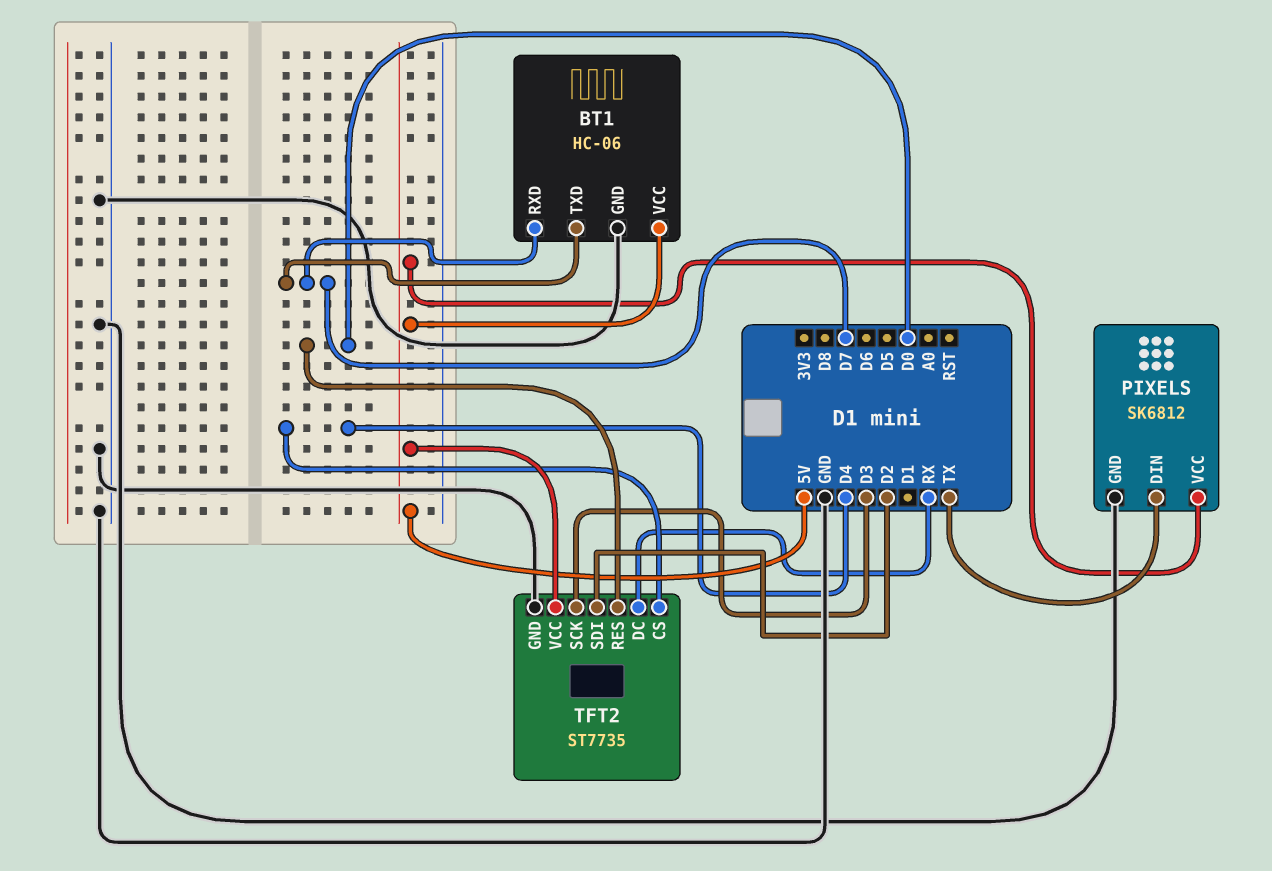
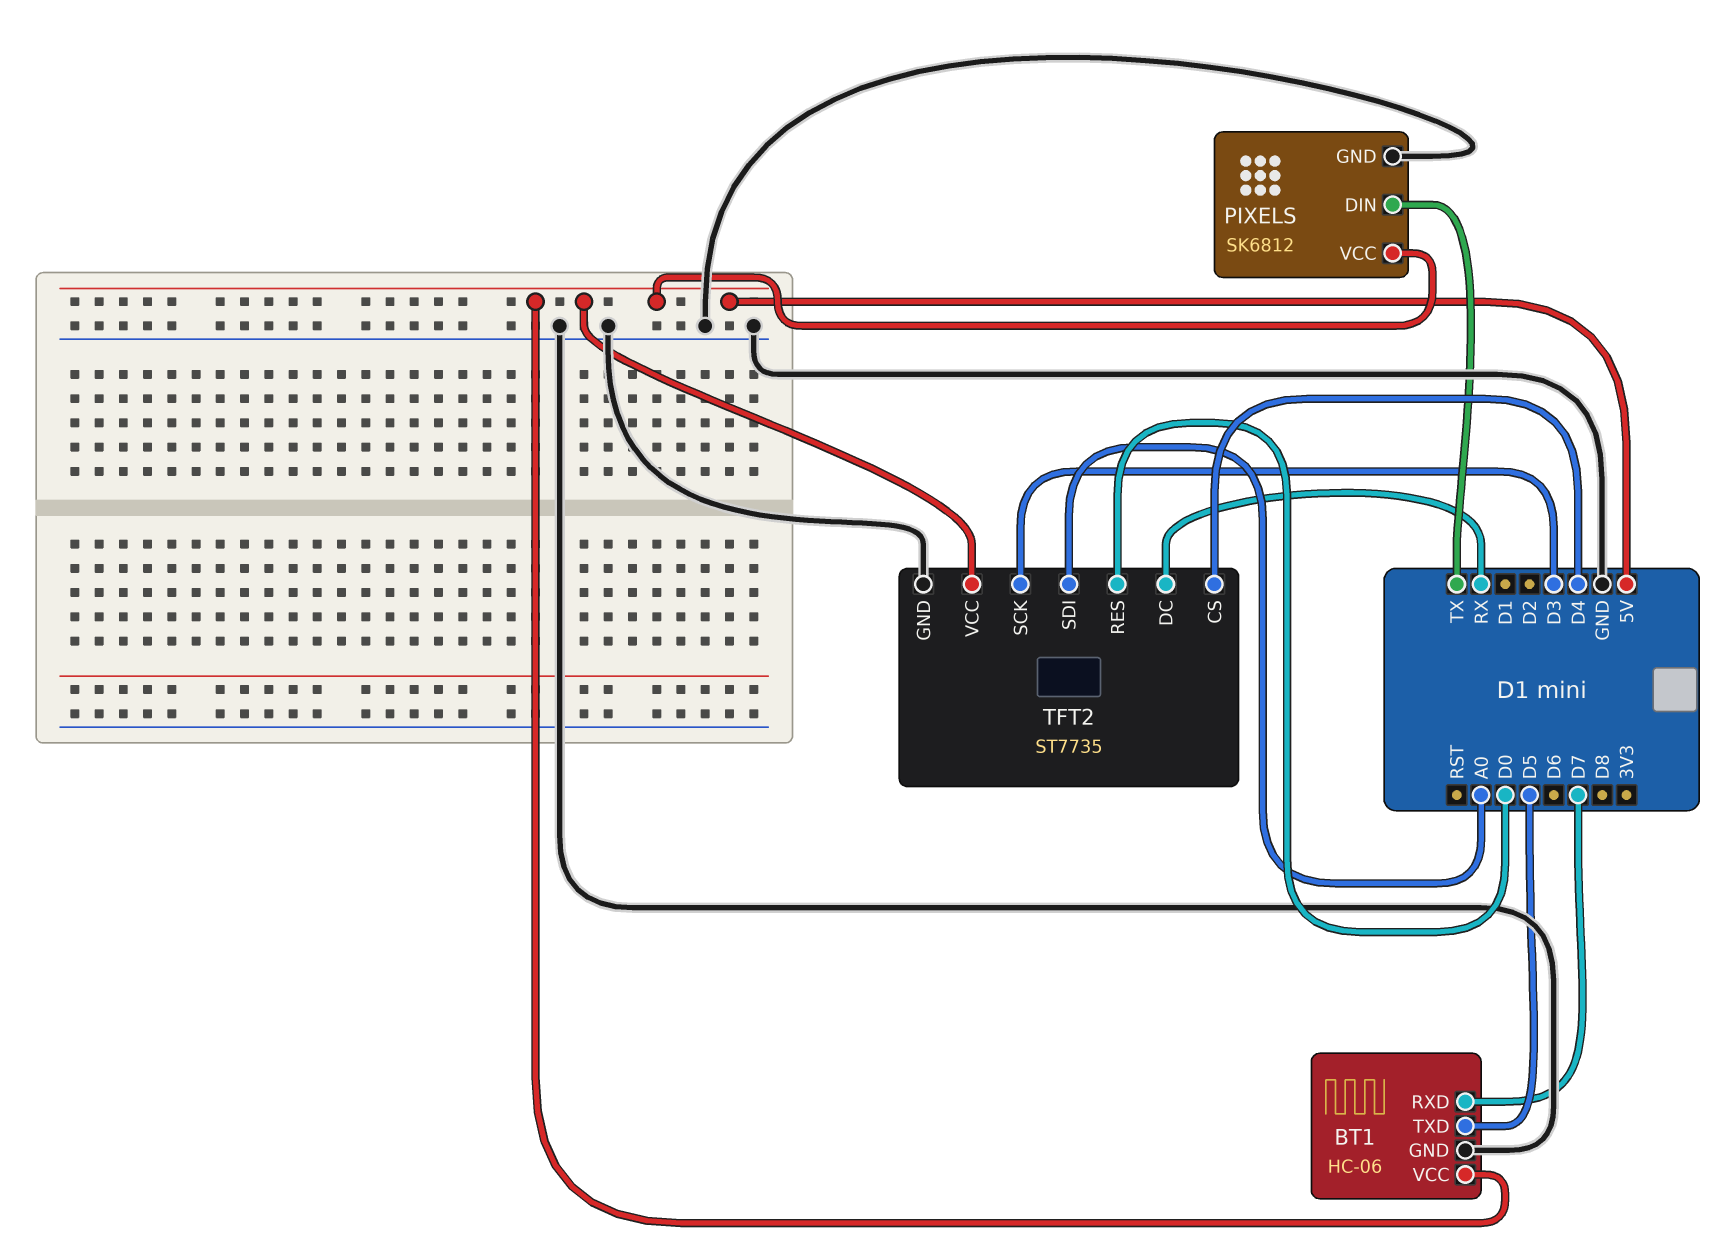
BT1 pin TXD: D7 -> D5
TFT2 pin SDI: D2 -> A0

